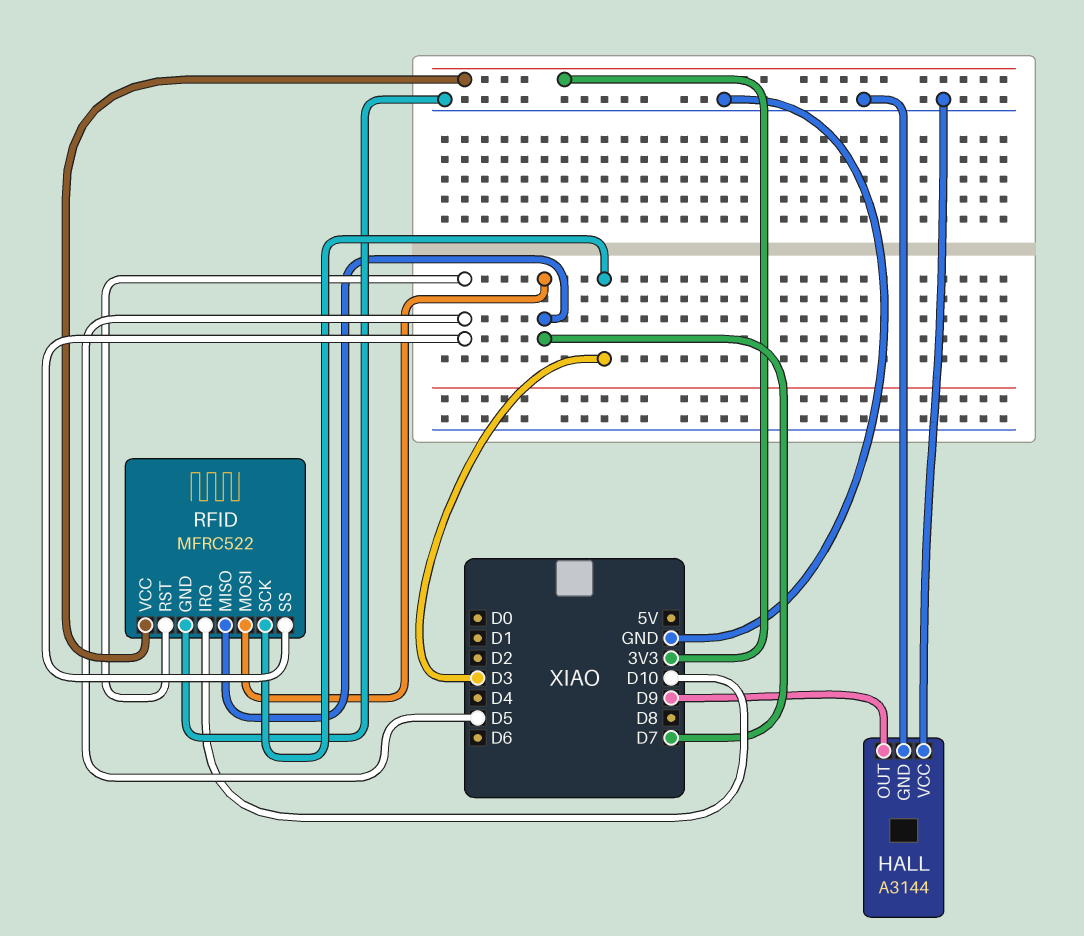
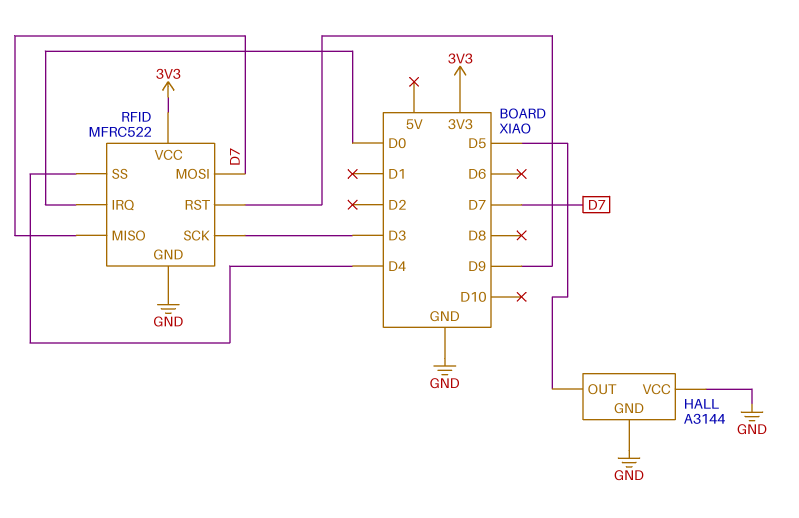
HALL pin OUT: D9 -> D5
RFID pin IRQ: D10 -> D0
RFID pin RST: D5 -> D9
RFID pin SS: D5 -> D4

